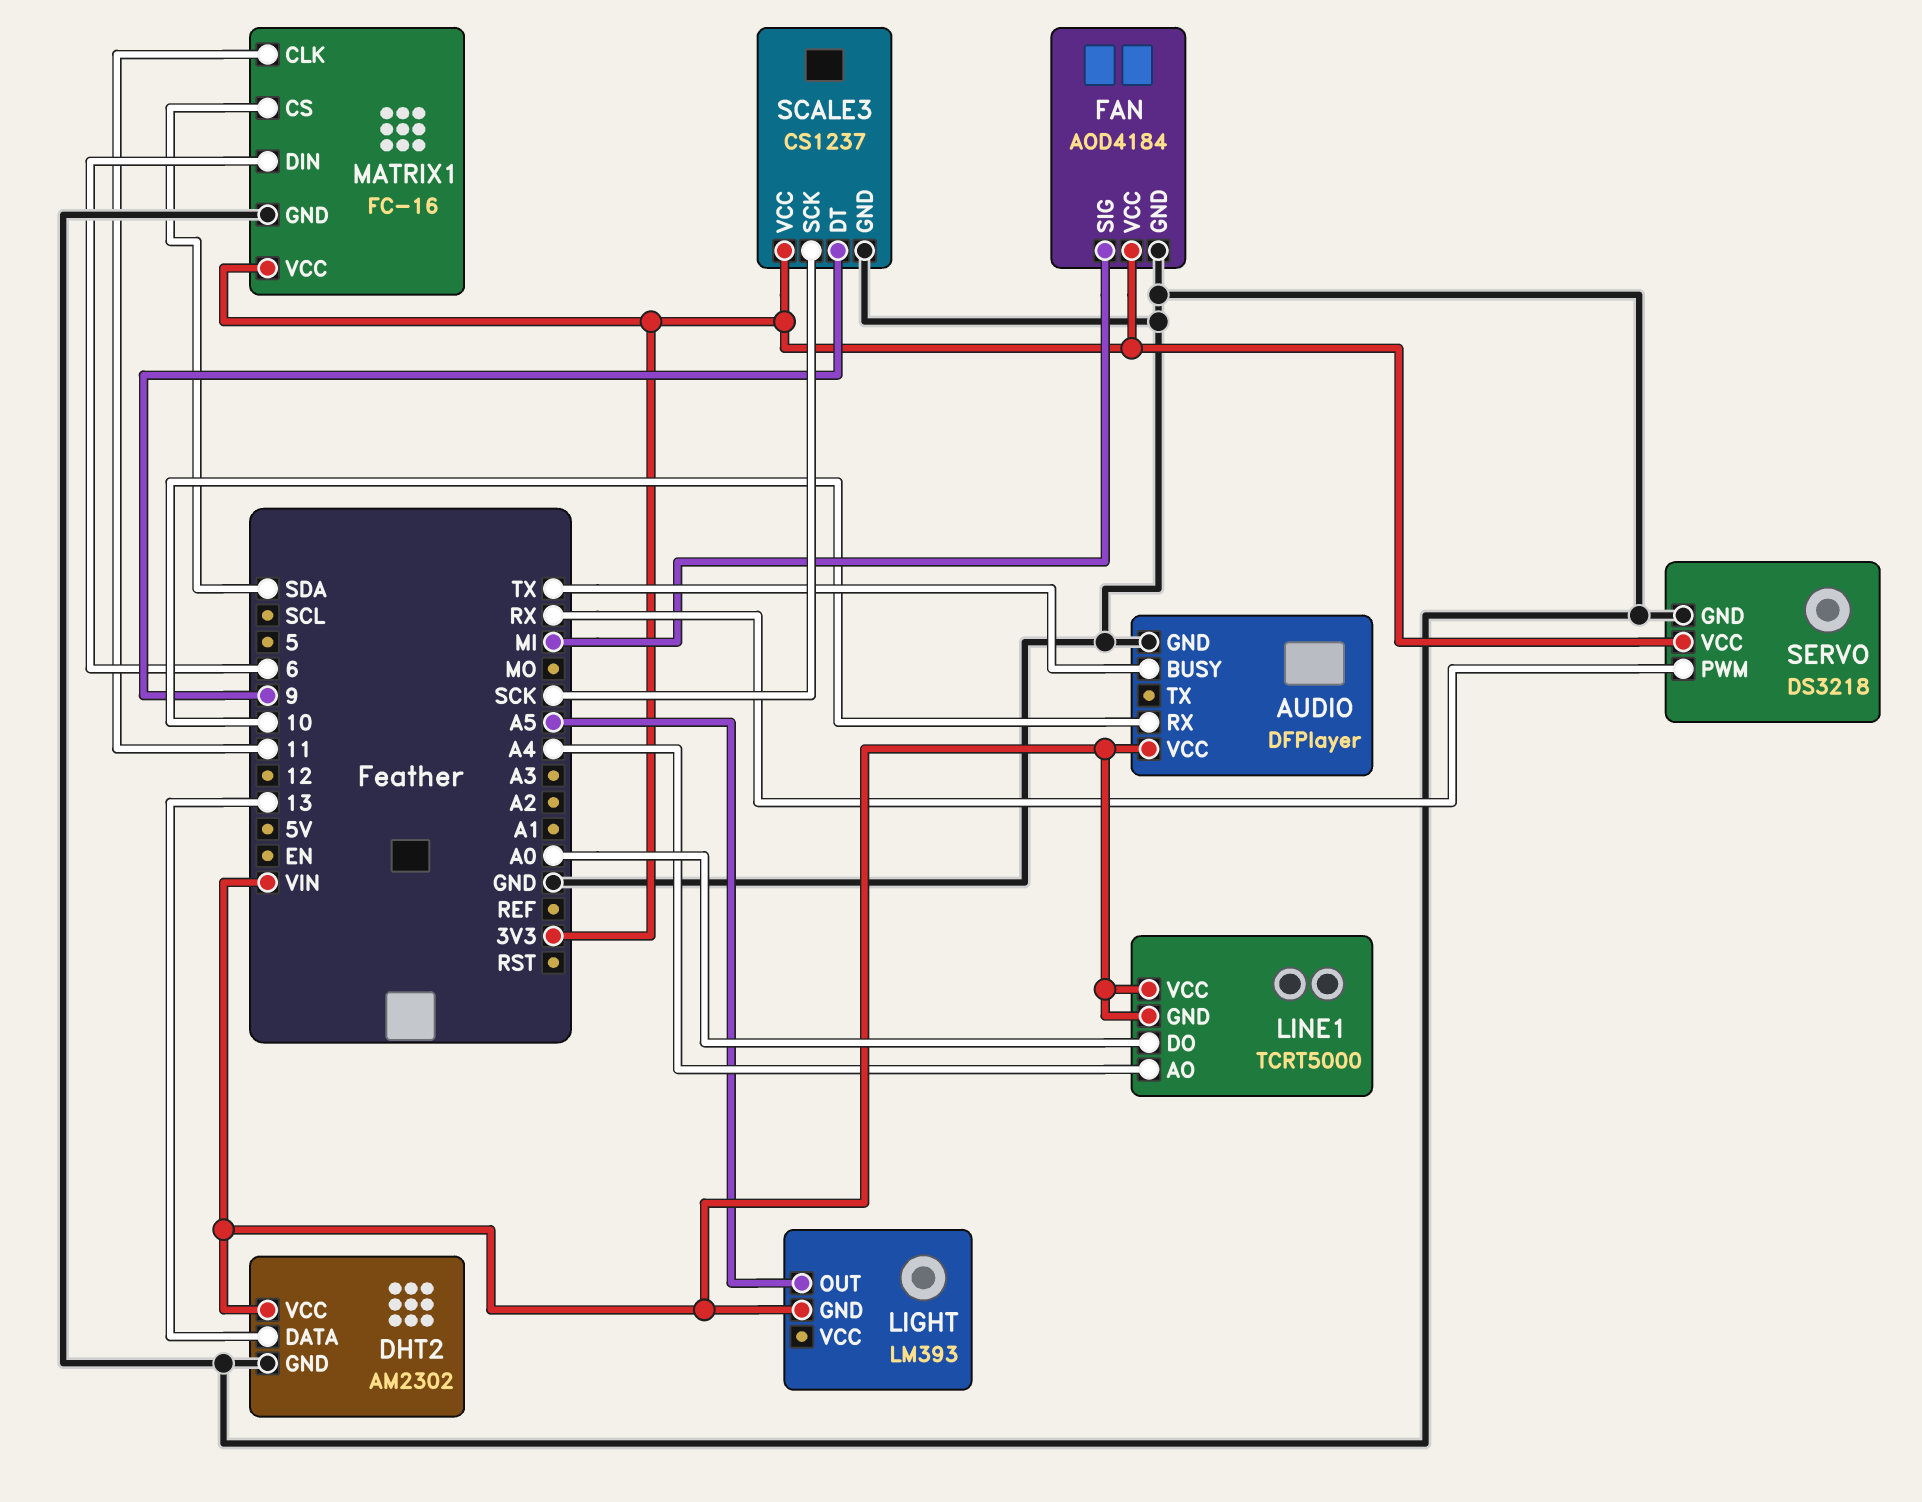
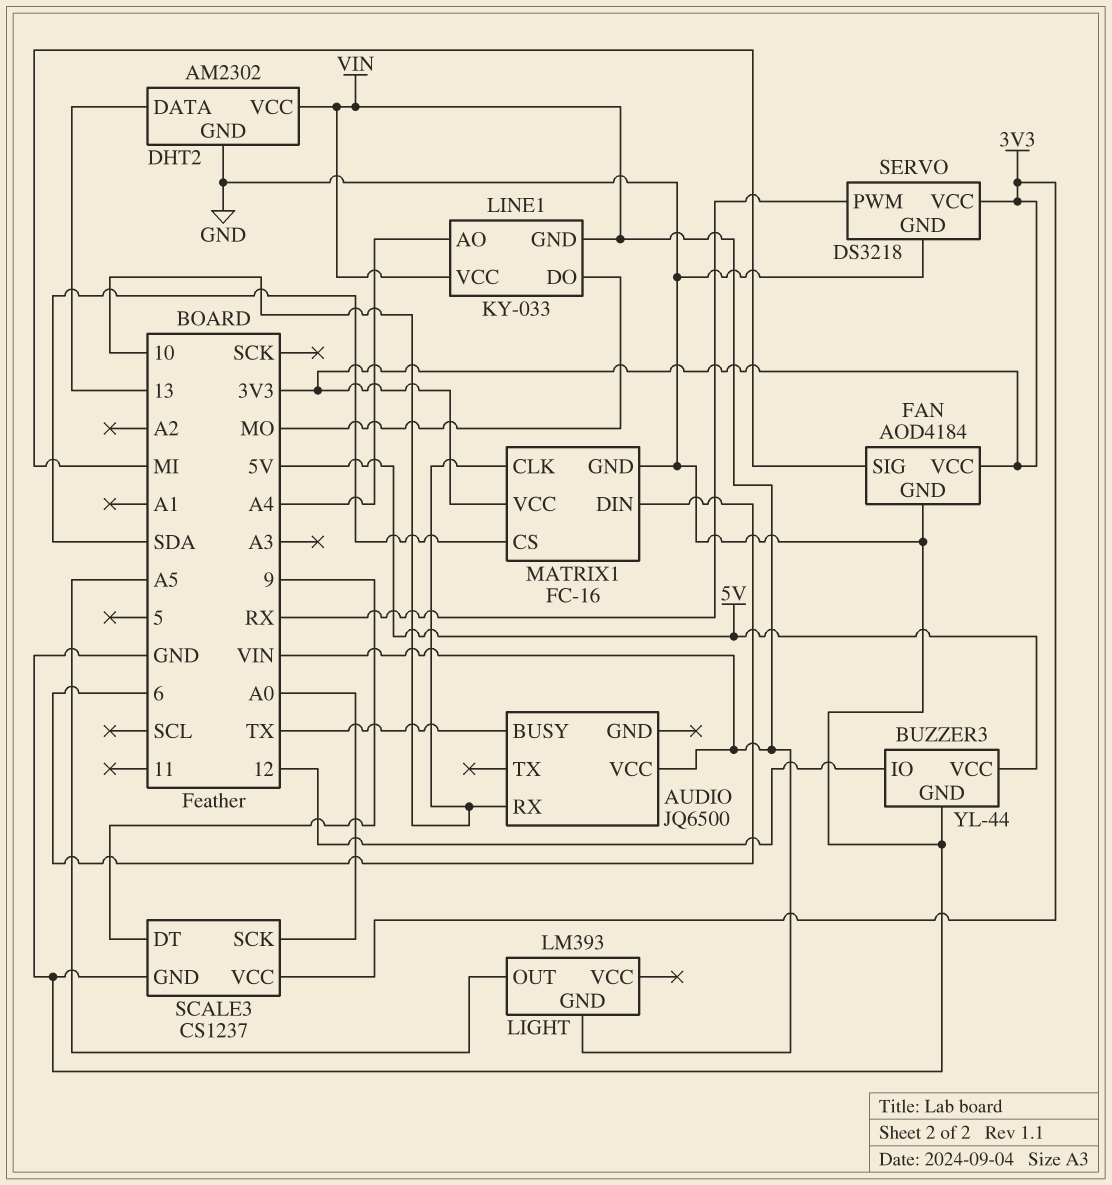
AUDIO: DFPlayer -> JQ6500
AUDIO pin GND: GND -> none
BUZZER3: none -> YL-44
BUZZER3 pin GND: none -> GND
BUZZER3 pin IO: none -> 12
BUZZER3 pin VCC: none -> 5V
LINE1: TCRT5000 -> KY-033
LINE1 pin DO: A0 -> MO
MATRIX1 pin CLK: 11 -> 10
SCALE3 pin SCK: SCK -> A0

